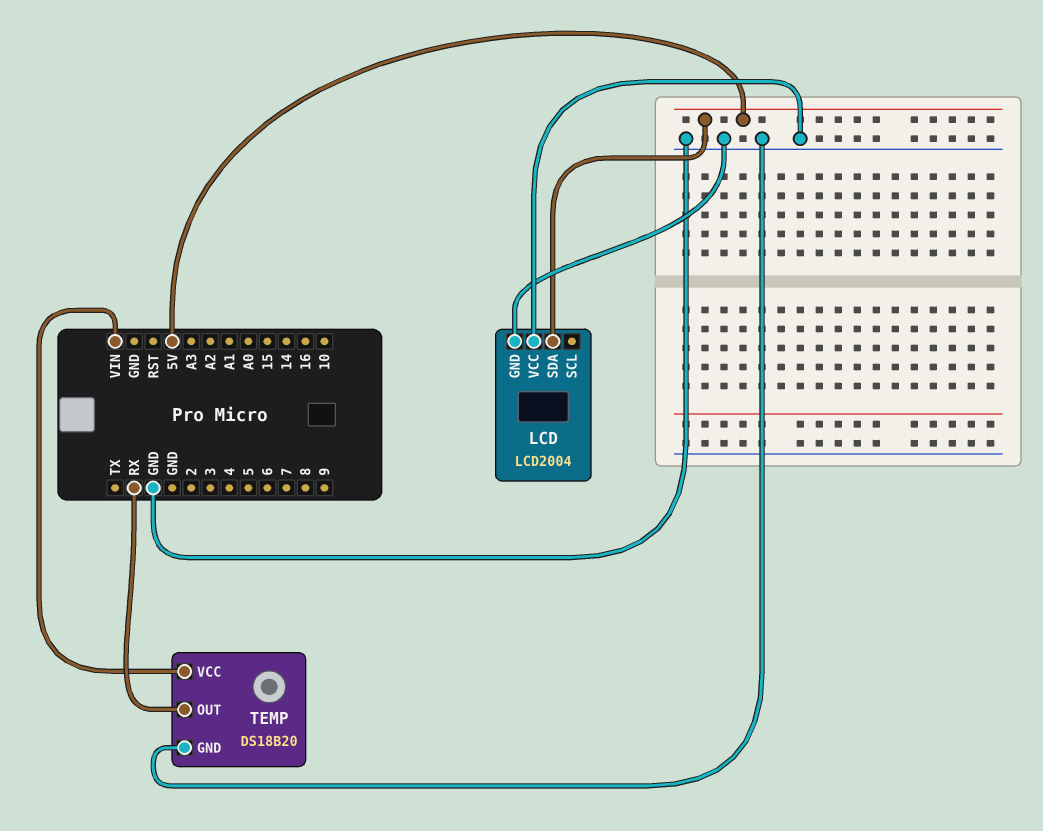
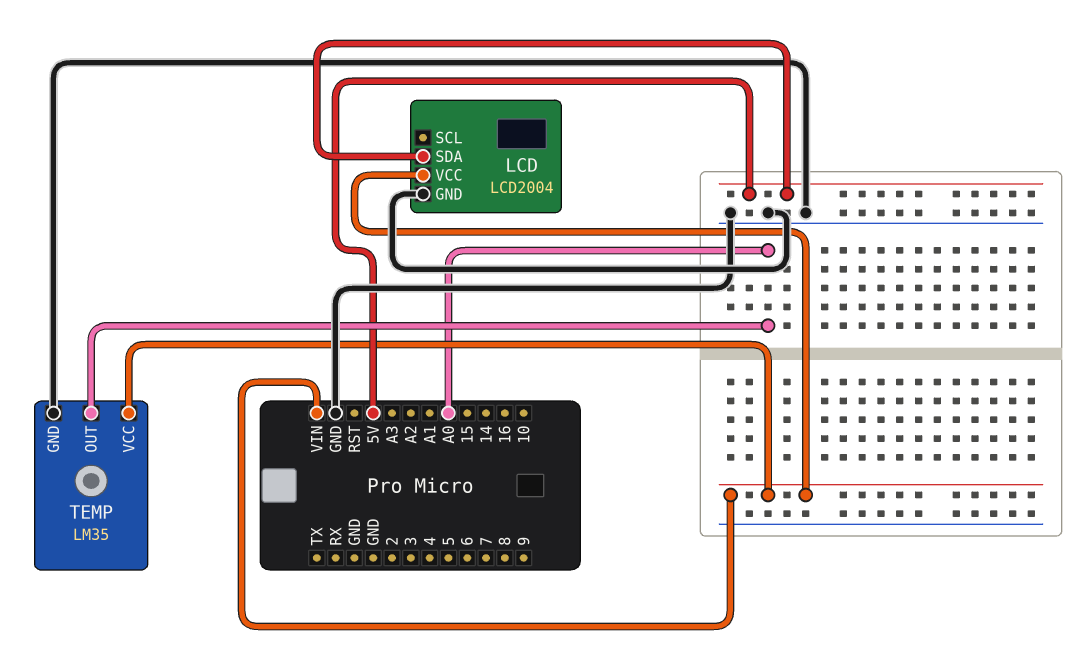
LCD pin VCC: GND -> VIN
TEMP: DS18B20 -> LM35
TEMP pin OUT: RX -> A0

